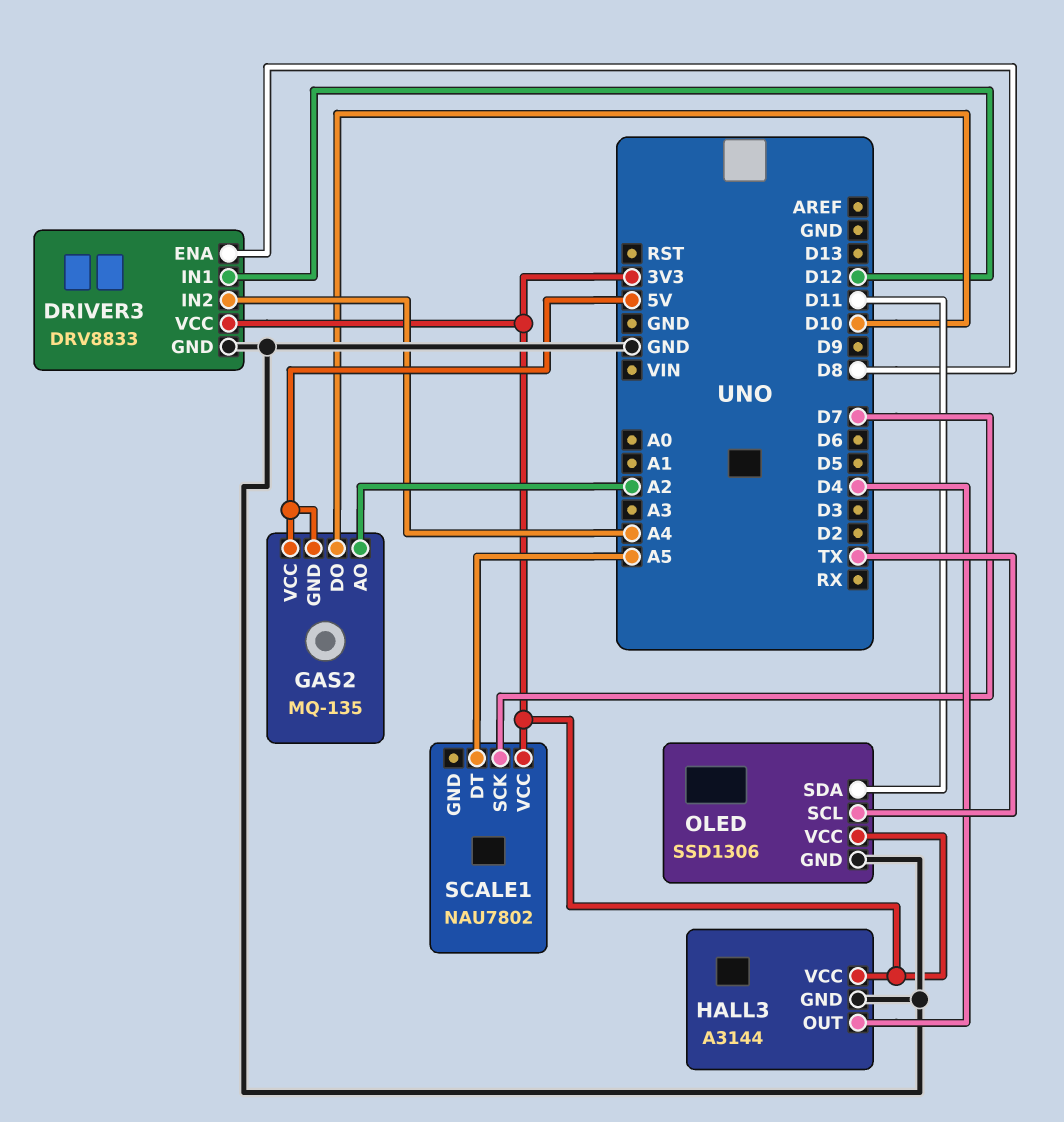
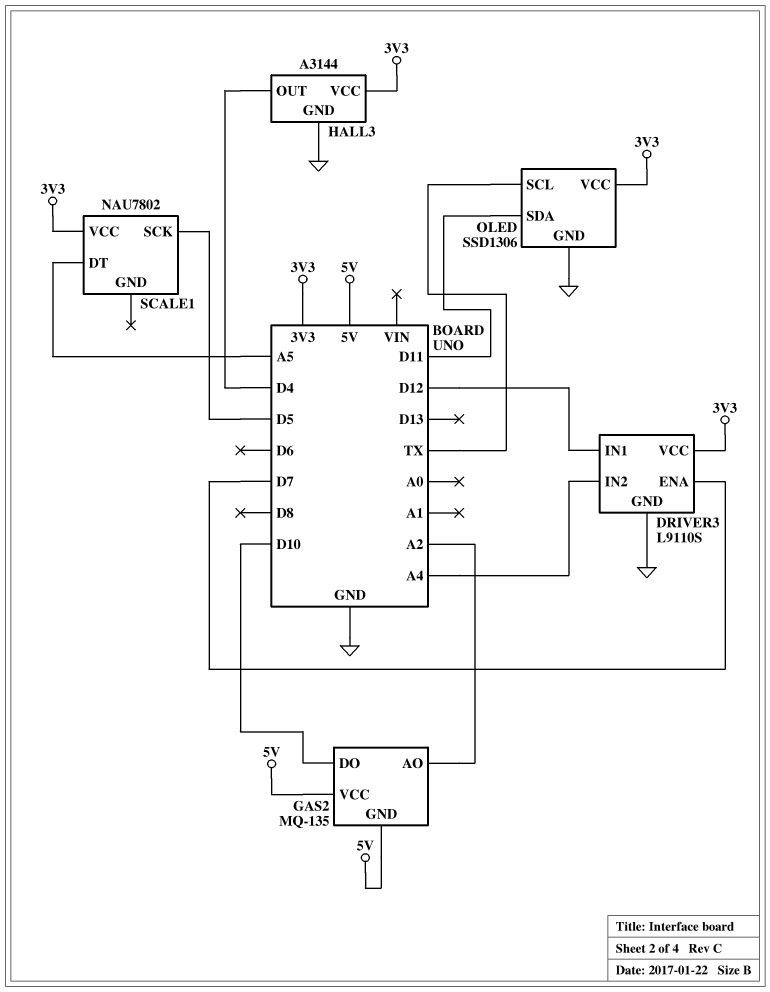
DRIVER3: DRV8833 -> L9110S
DRIVER3 pin ENA: D8 -> D7
SCALE1 pin SCK: D7 -> D5

